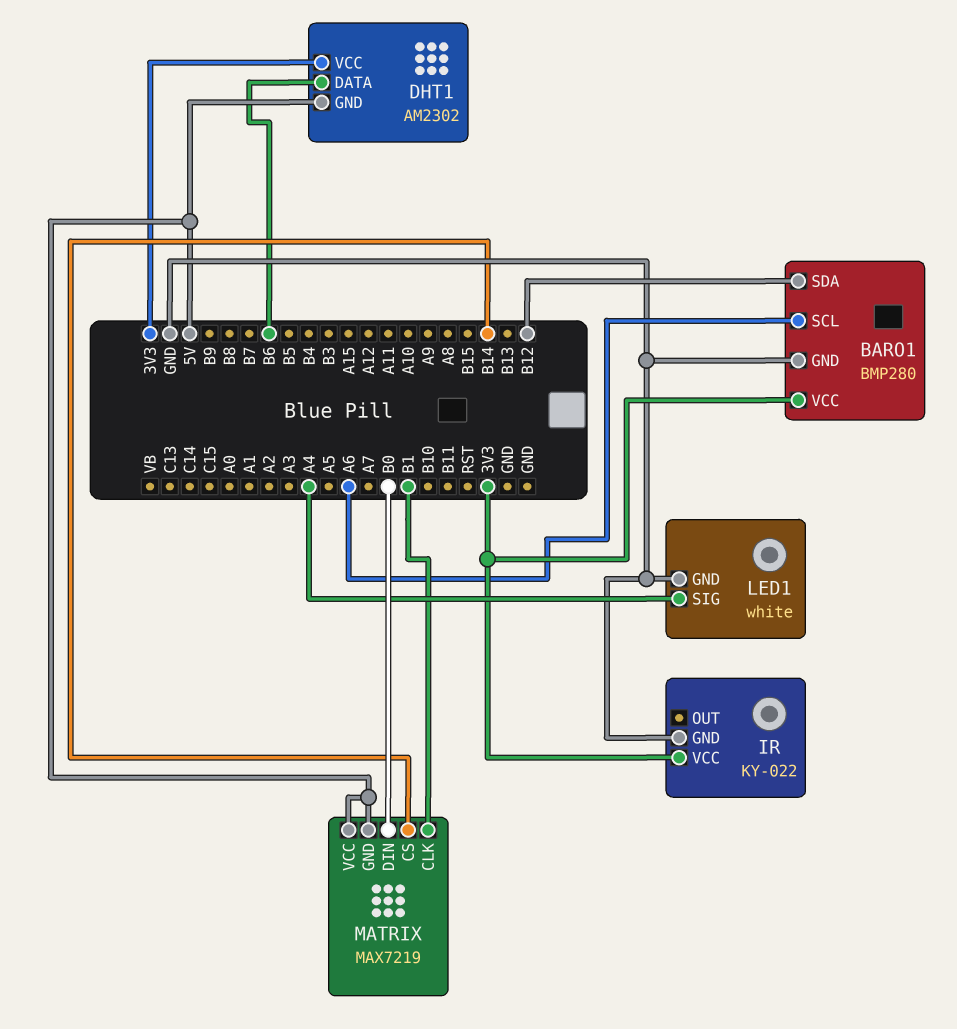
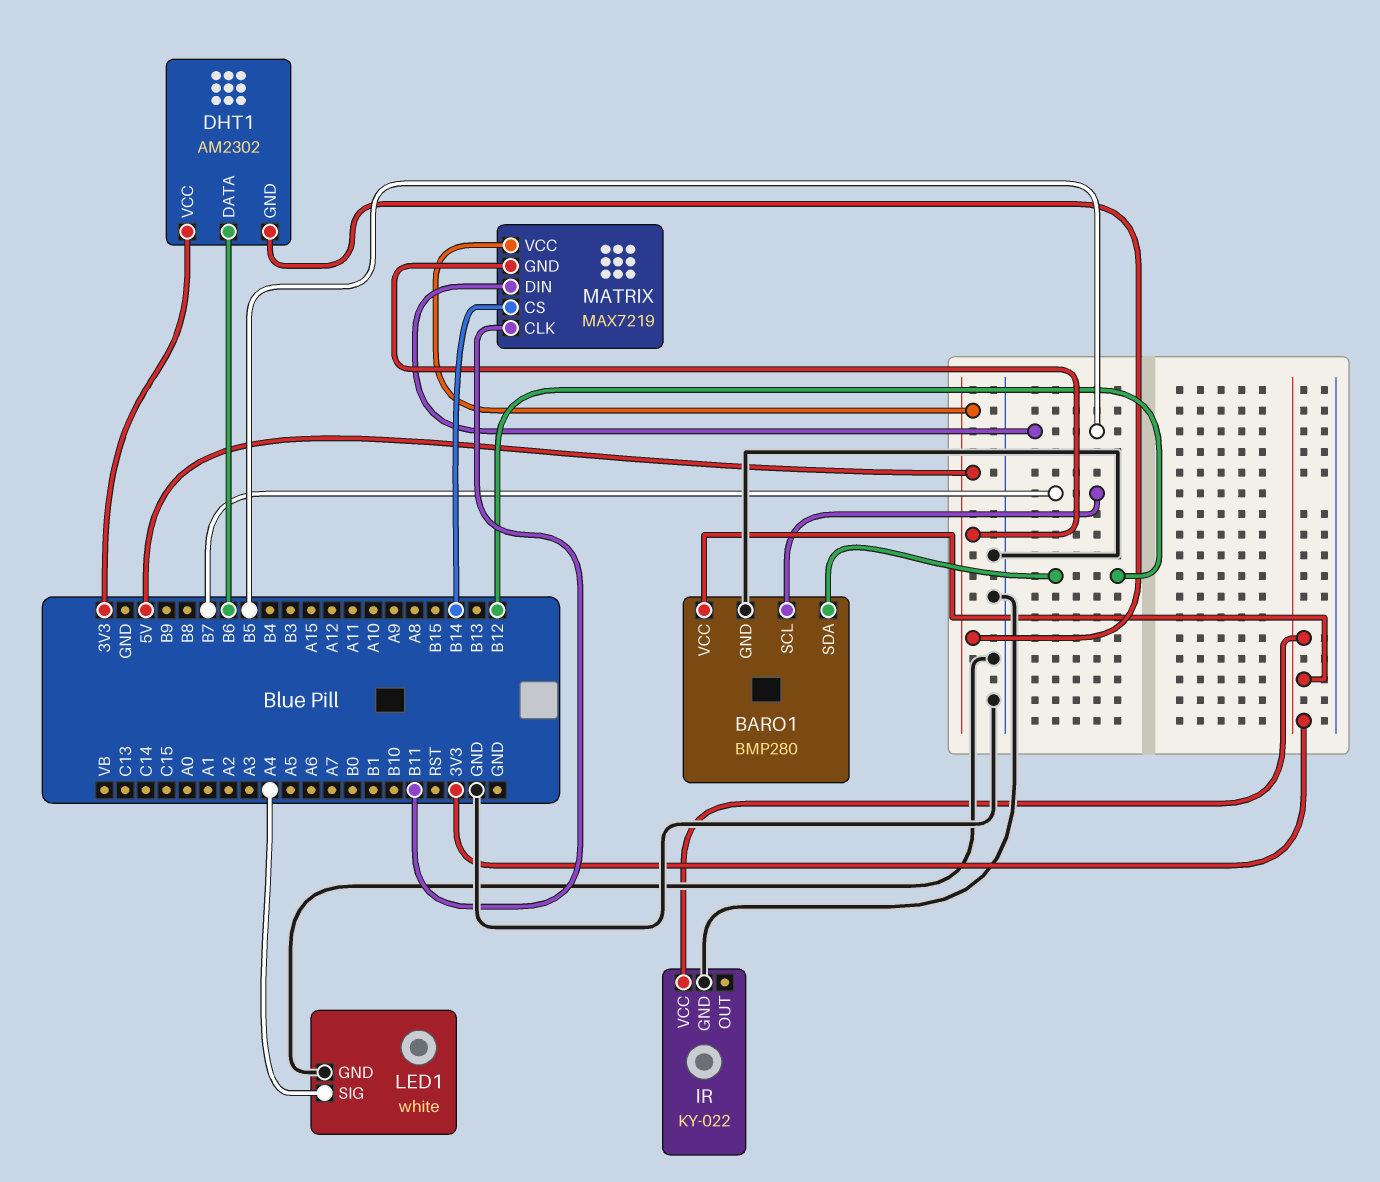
BARO1 pin SCL: A6 -> B7
MATRIX pin CLK: B1 -> B11
MATRIX pin DIN: B0 -> B5

